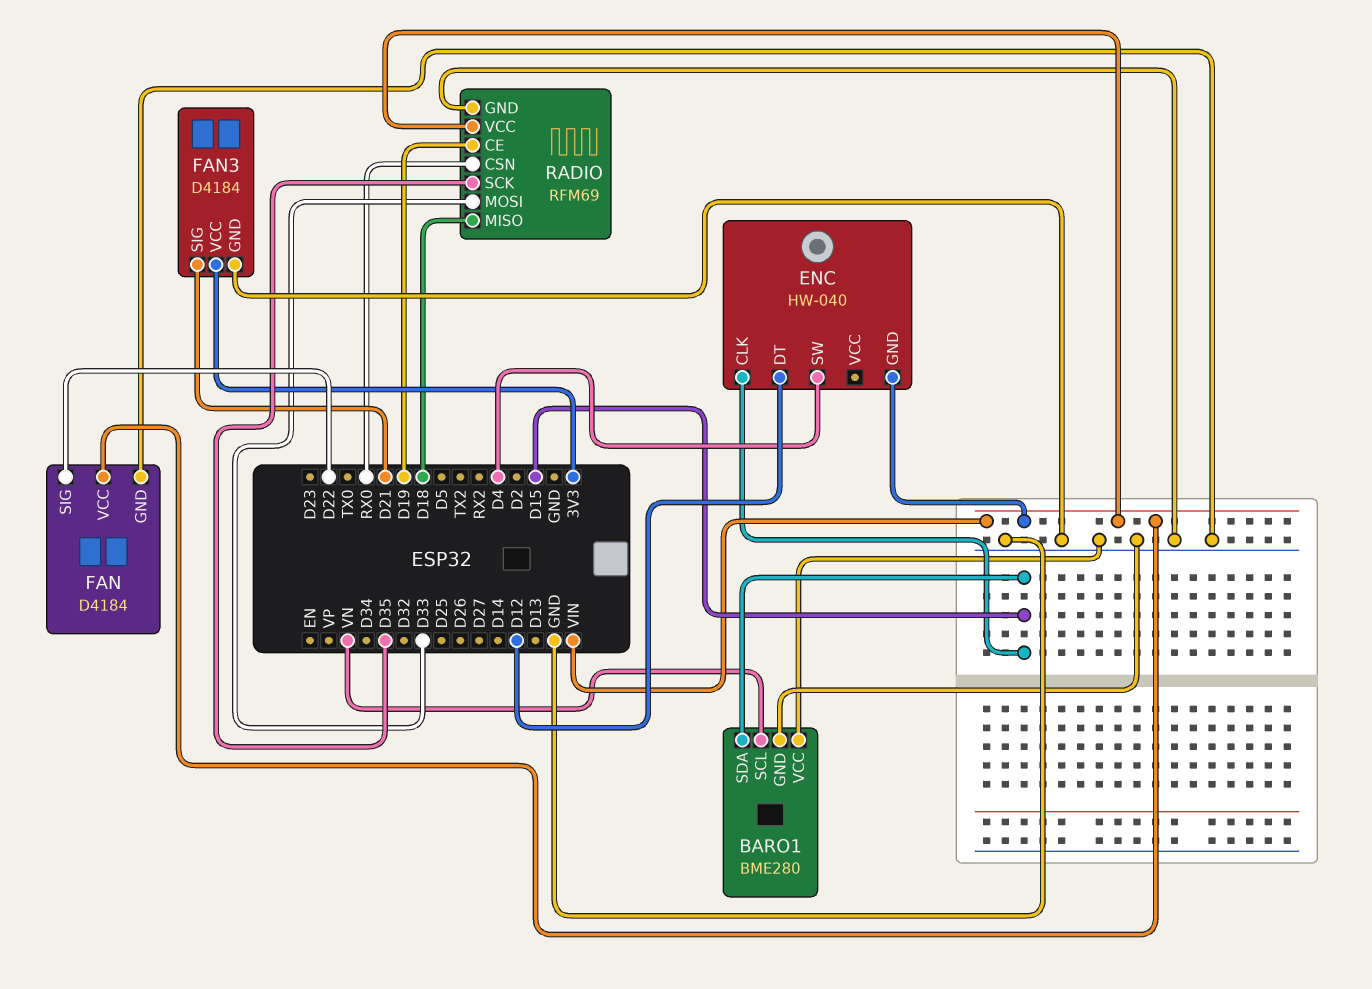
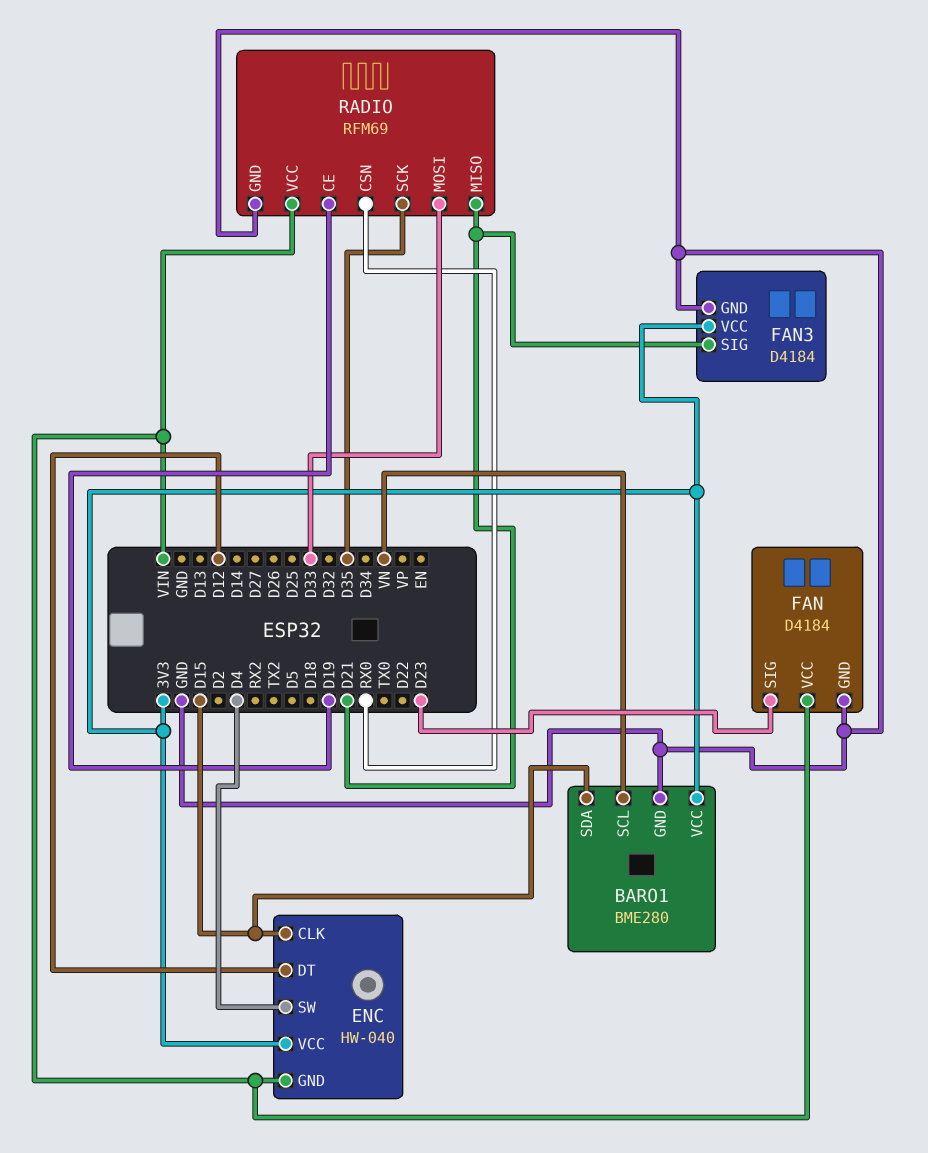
BARO1 pin VCC: GND -> 3V3
ENC pin VCC: none -> 3V3
FAN pin SIG: D22 -> D23
RADIO pin MISO: D18 -> D21

